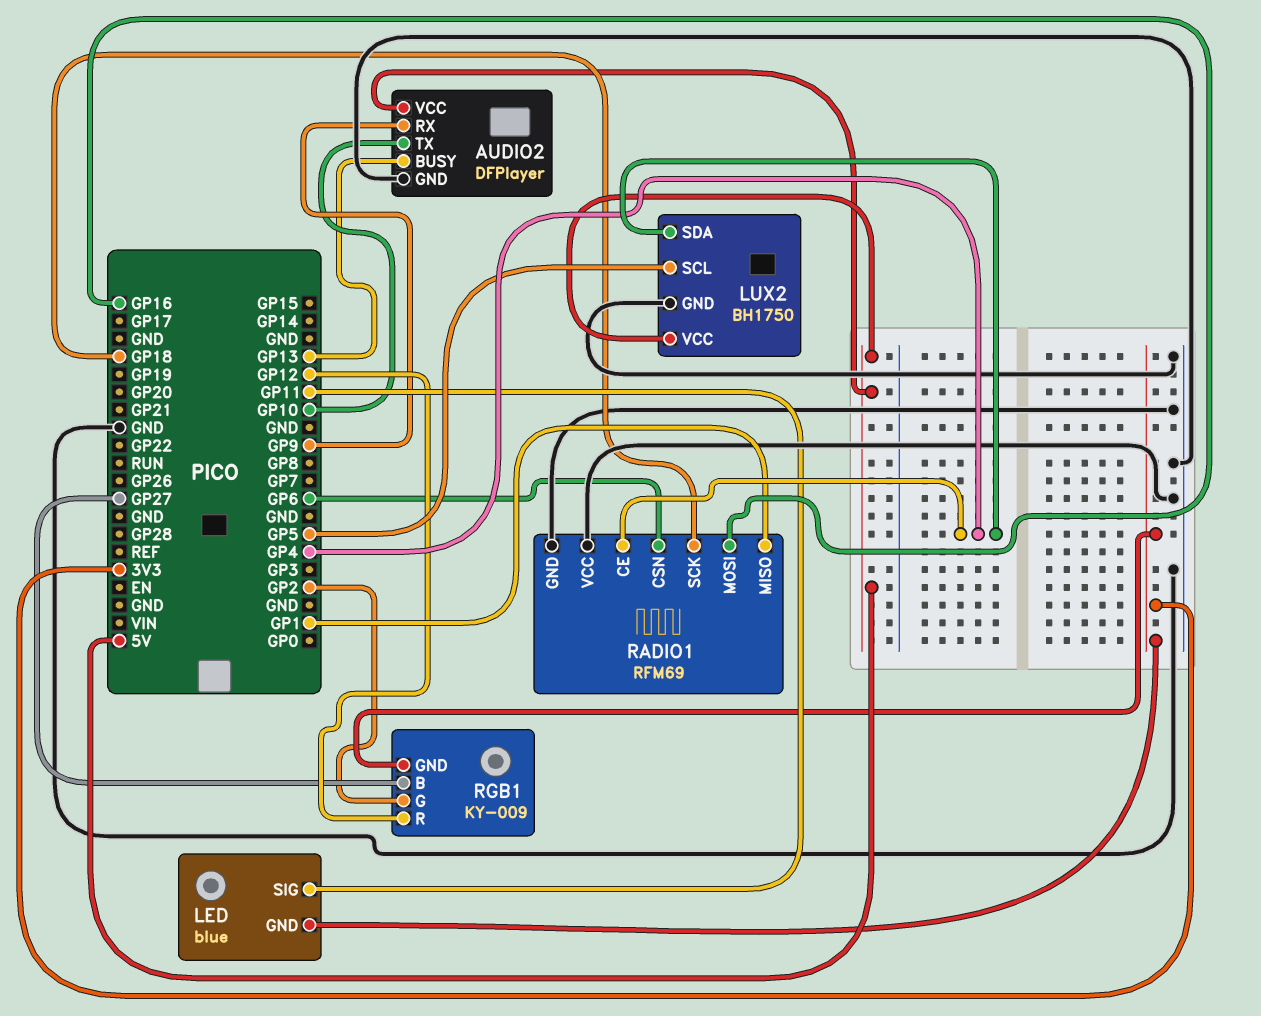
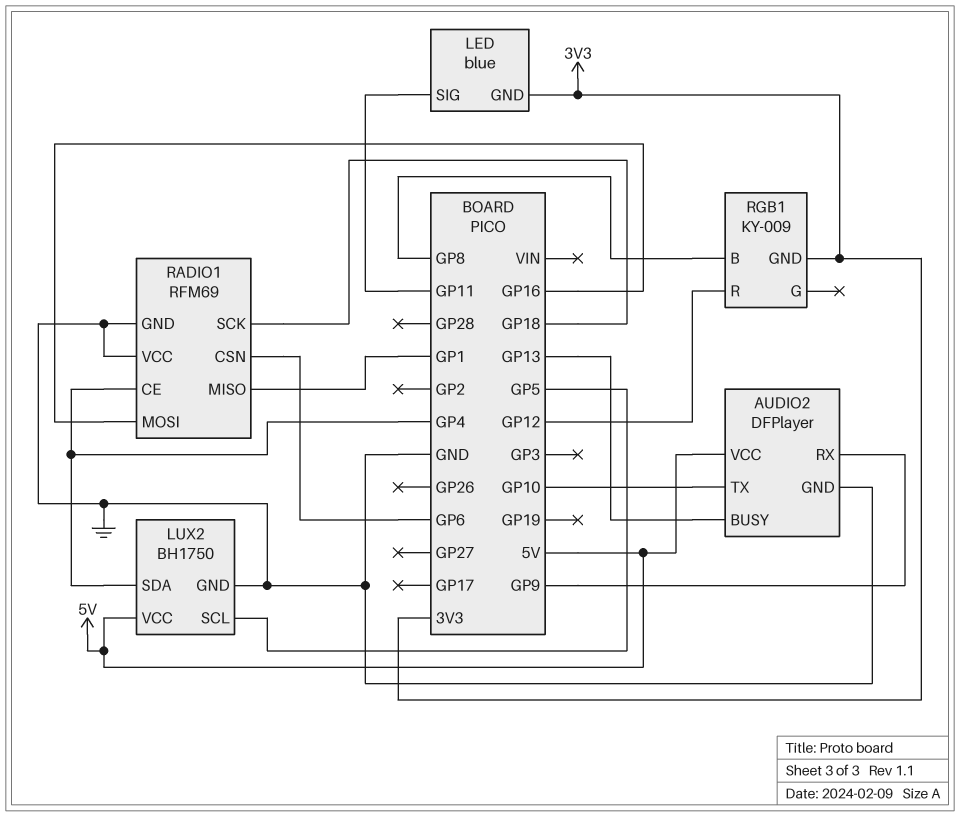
RGB1 pin B: GP27 -> GP8
RGB1 pin G: GP2 -> none

